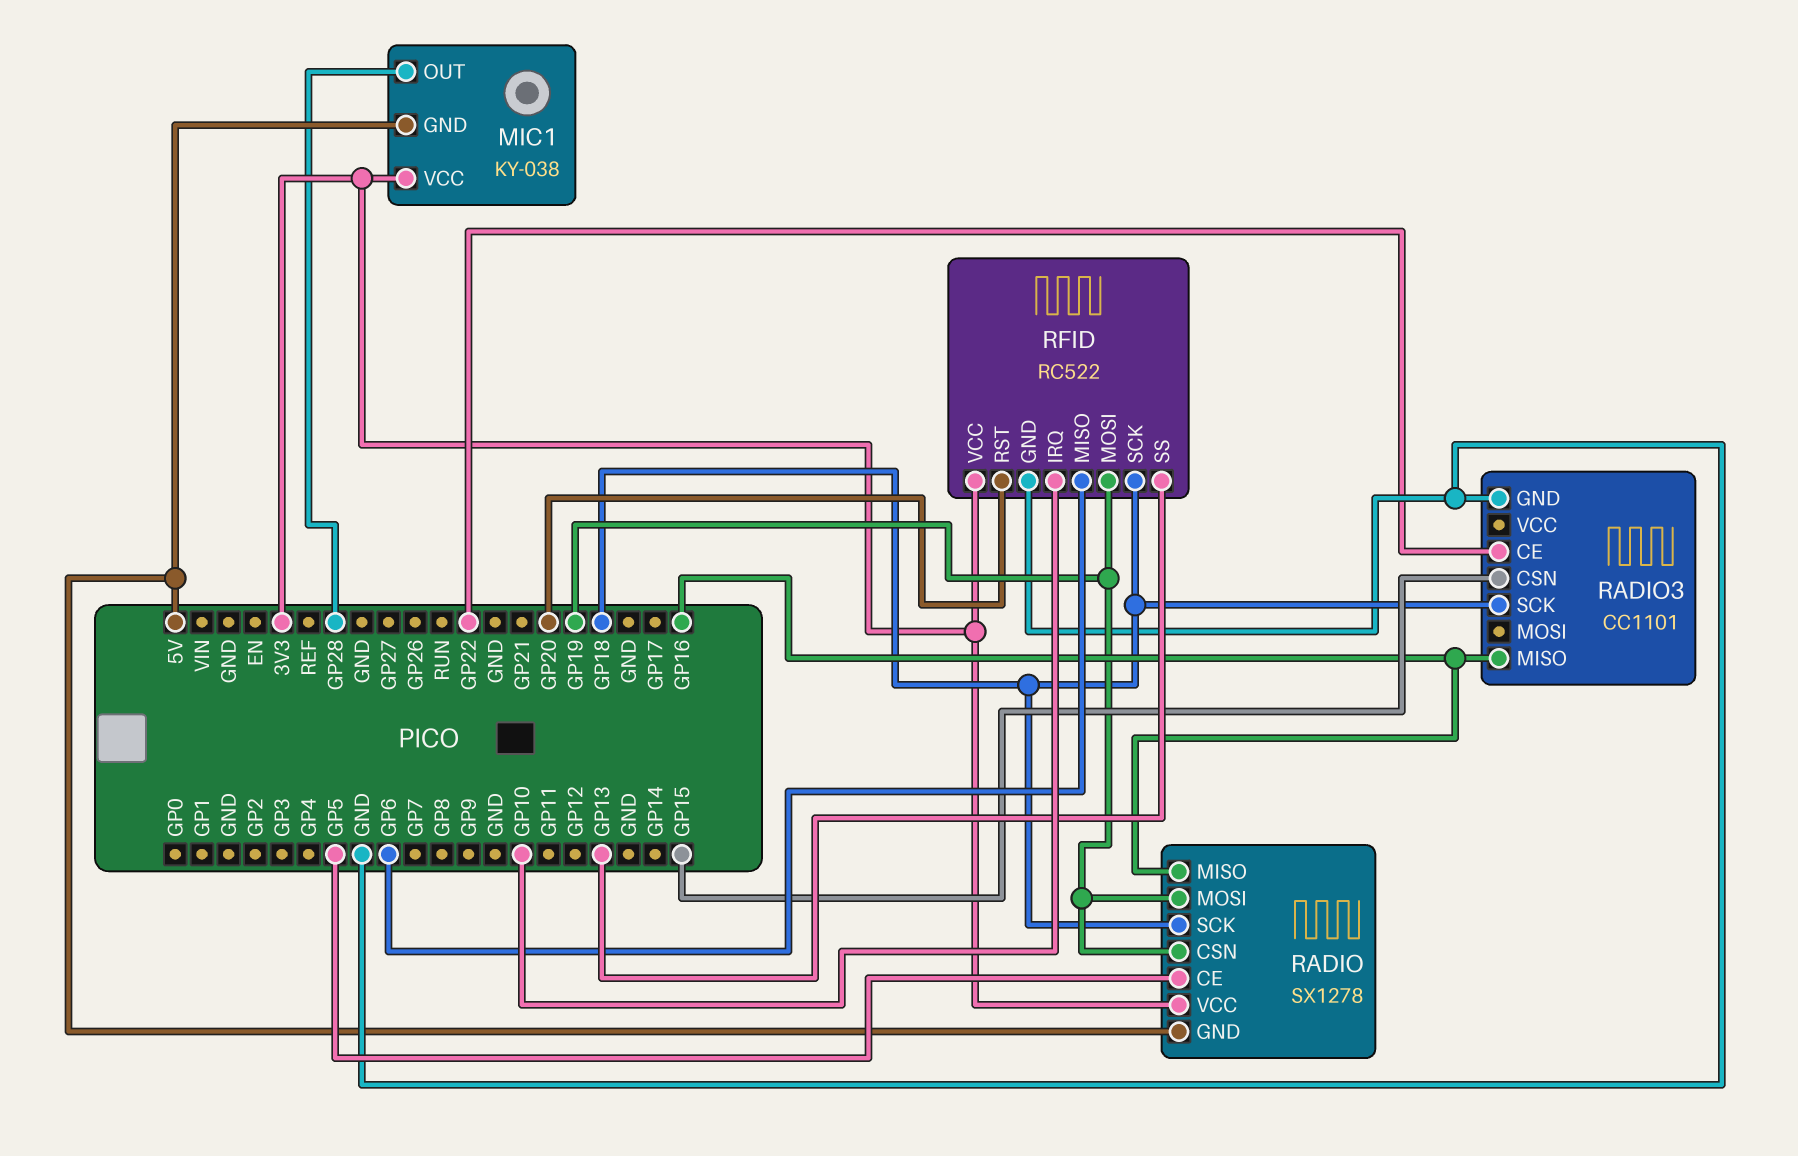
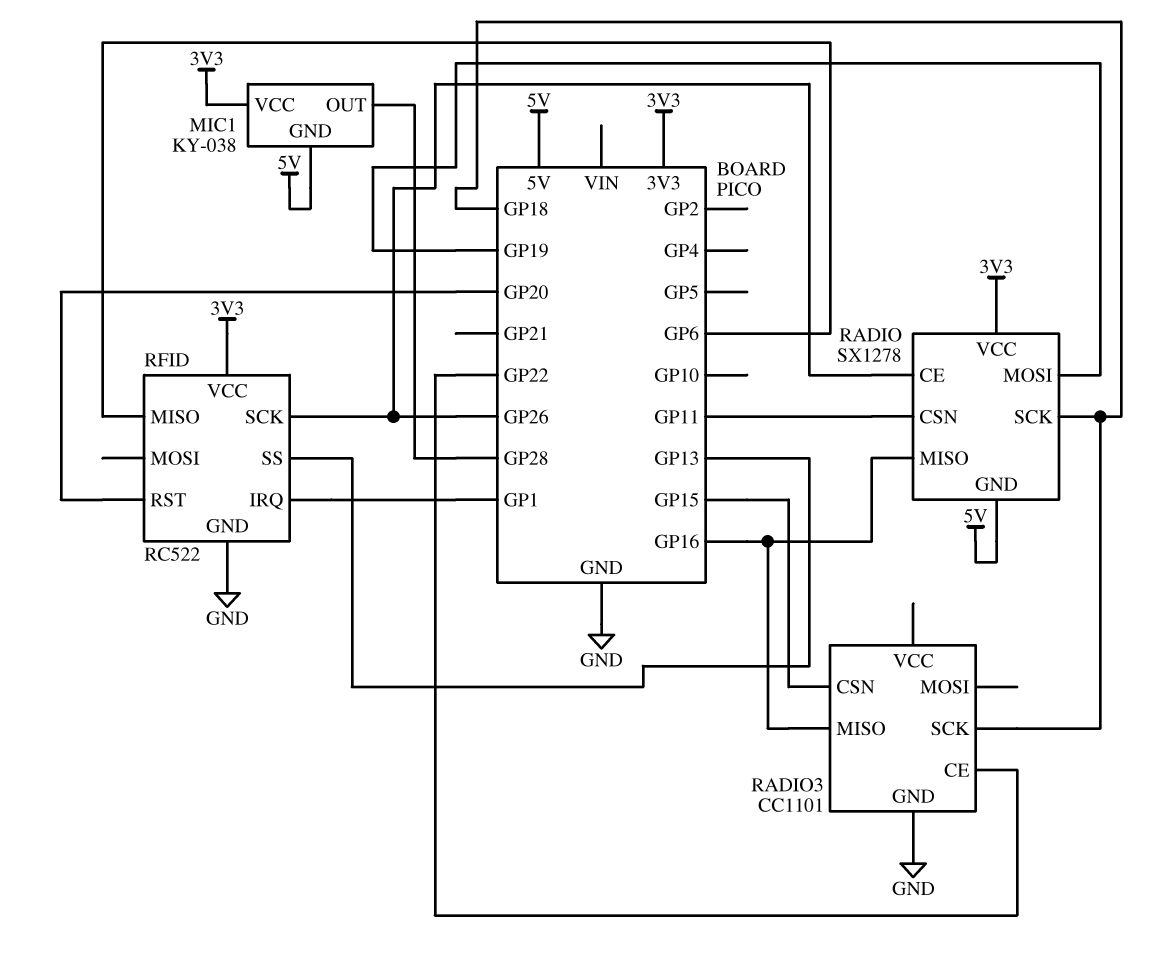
RADIO pin CE: GP5 -> GP26
RADIO pin CSN: GP19 -> GP11
RFID pin IRQ: GP10 -> GP1
RFID pin MOSI: GP19 -> none
RFID pin SCK: GP18 -> GP26

